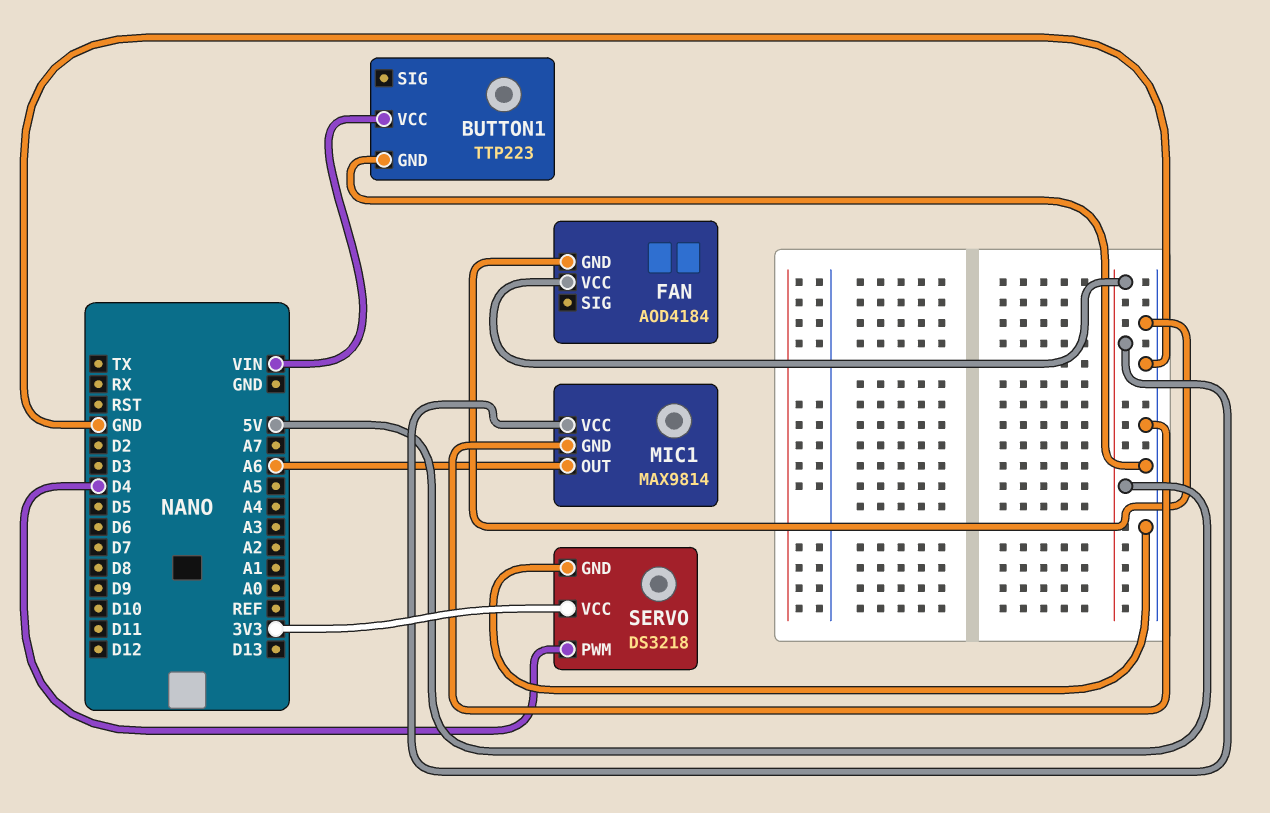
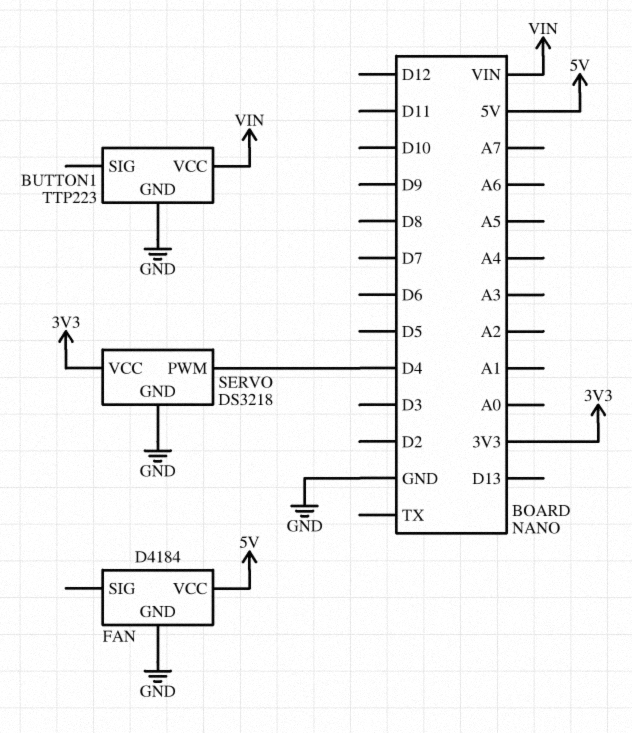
FAN: AOD4184 -> D4184
MIC1: MAX9814 -> none
MIC1 pin GND: GND -> none
MIC1 pin OUT: A6 -> none
MIC1 pin VCC: 5V -> none

